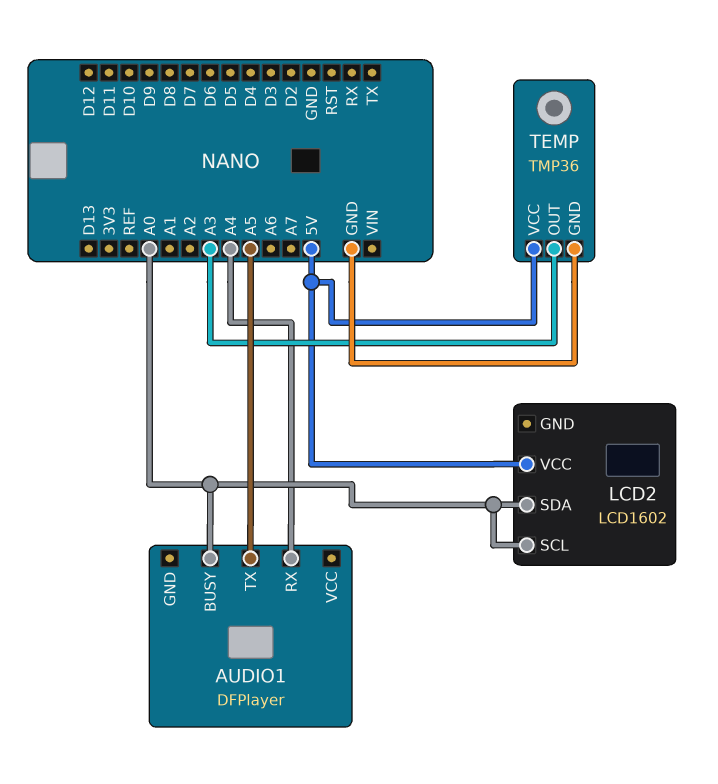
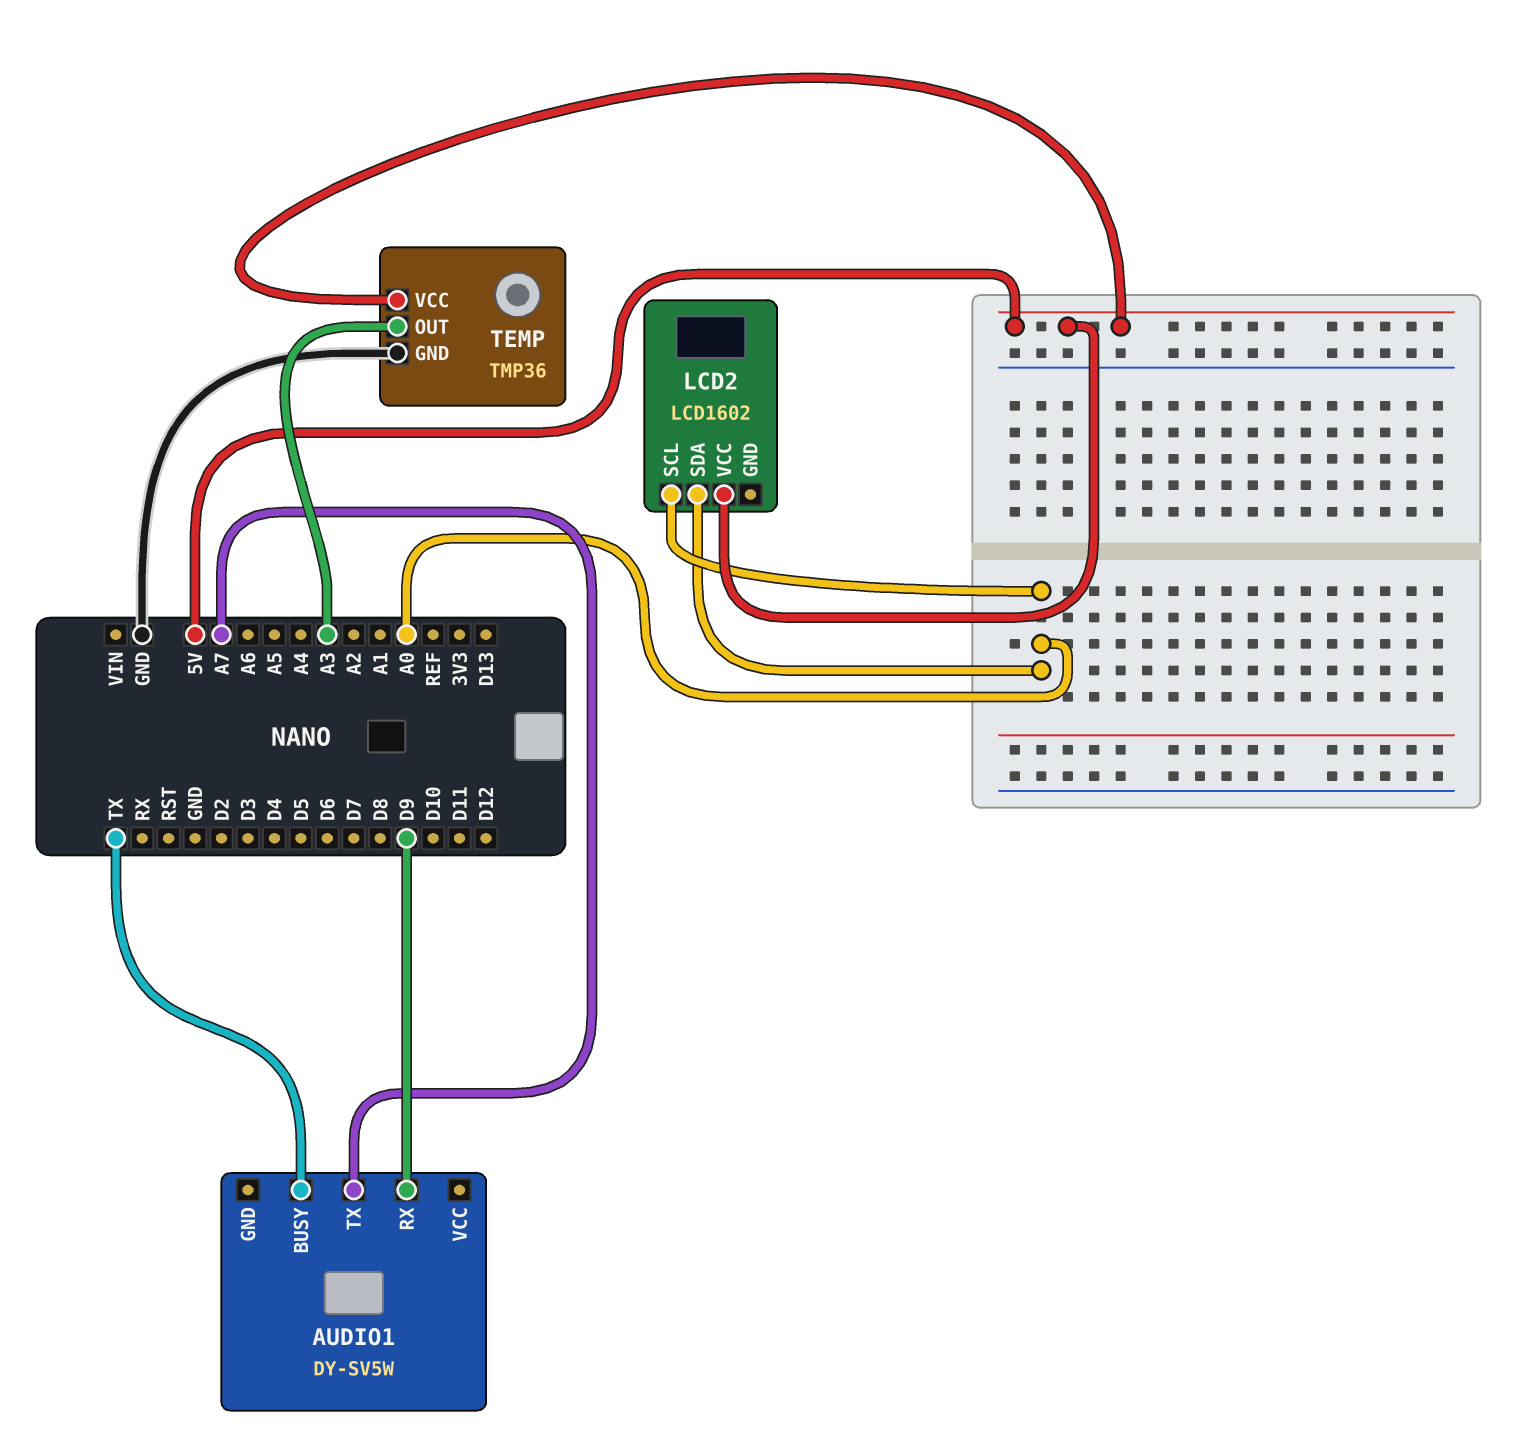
AUDIO1: DFPlayer -> DY-SV5W
AUDIO1 pin BUSY: A0 -> TX
AUDIO1 pin RX: A4 -> D9
AUDIO1 pin TX: A5 -> A7

